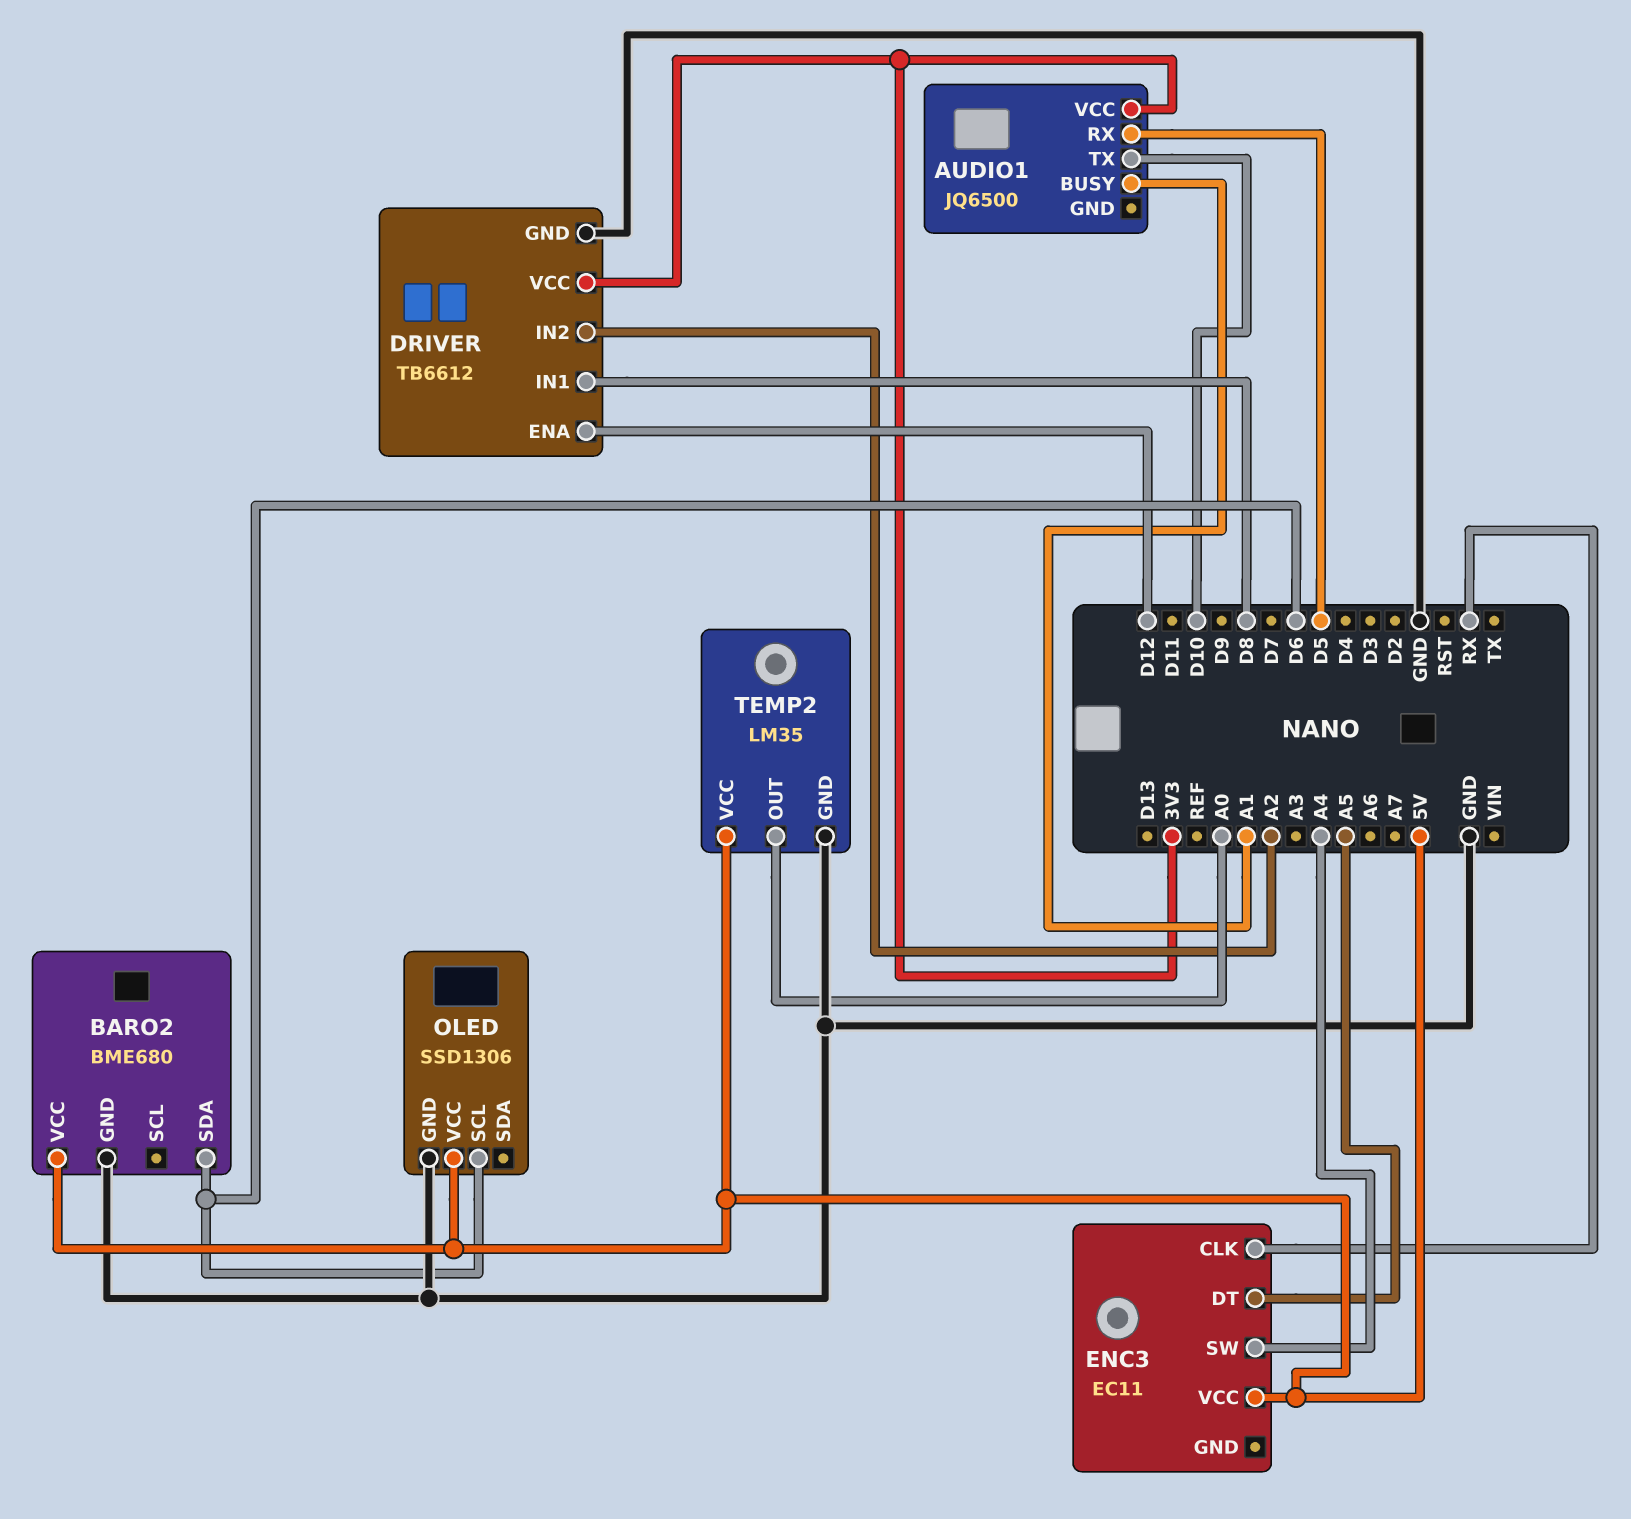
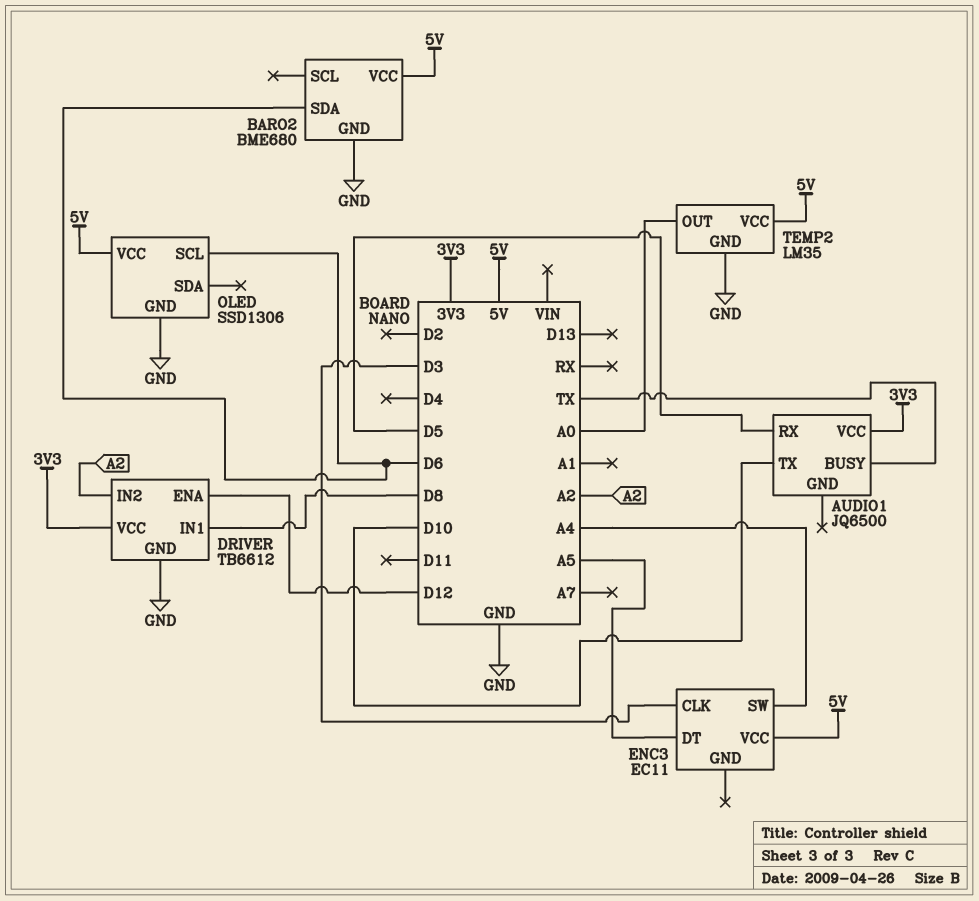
AUDIO1 pin BUSY: A1 -> TX
ENC3 pin CLK: RX -> D3

